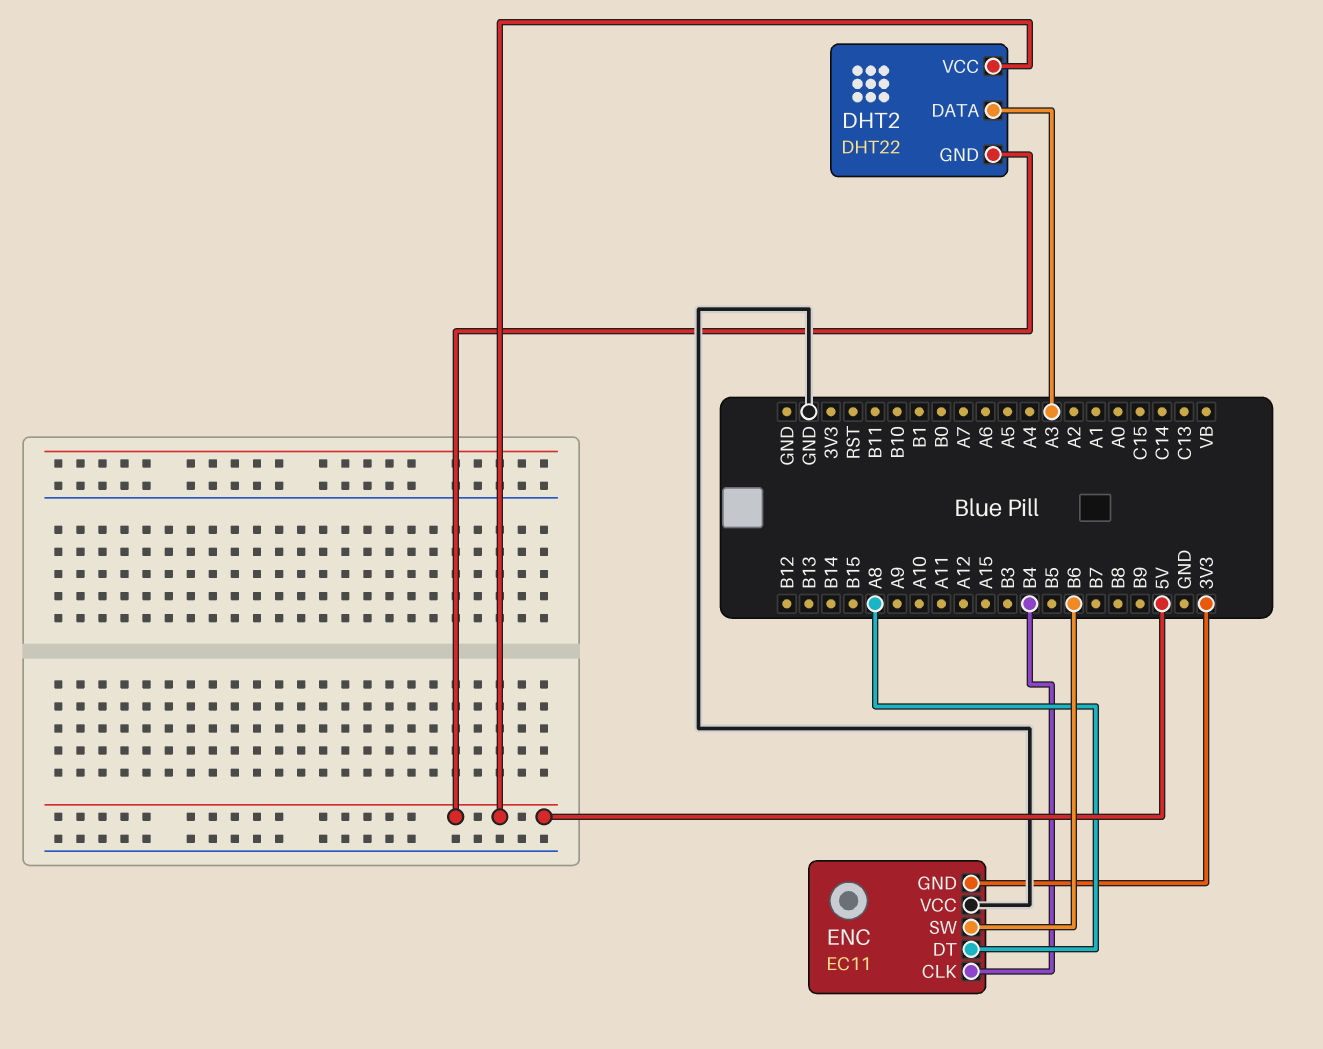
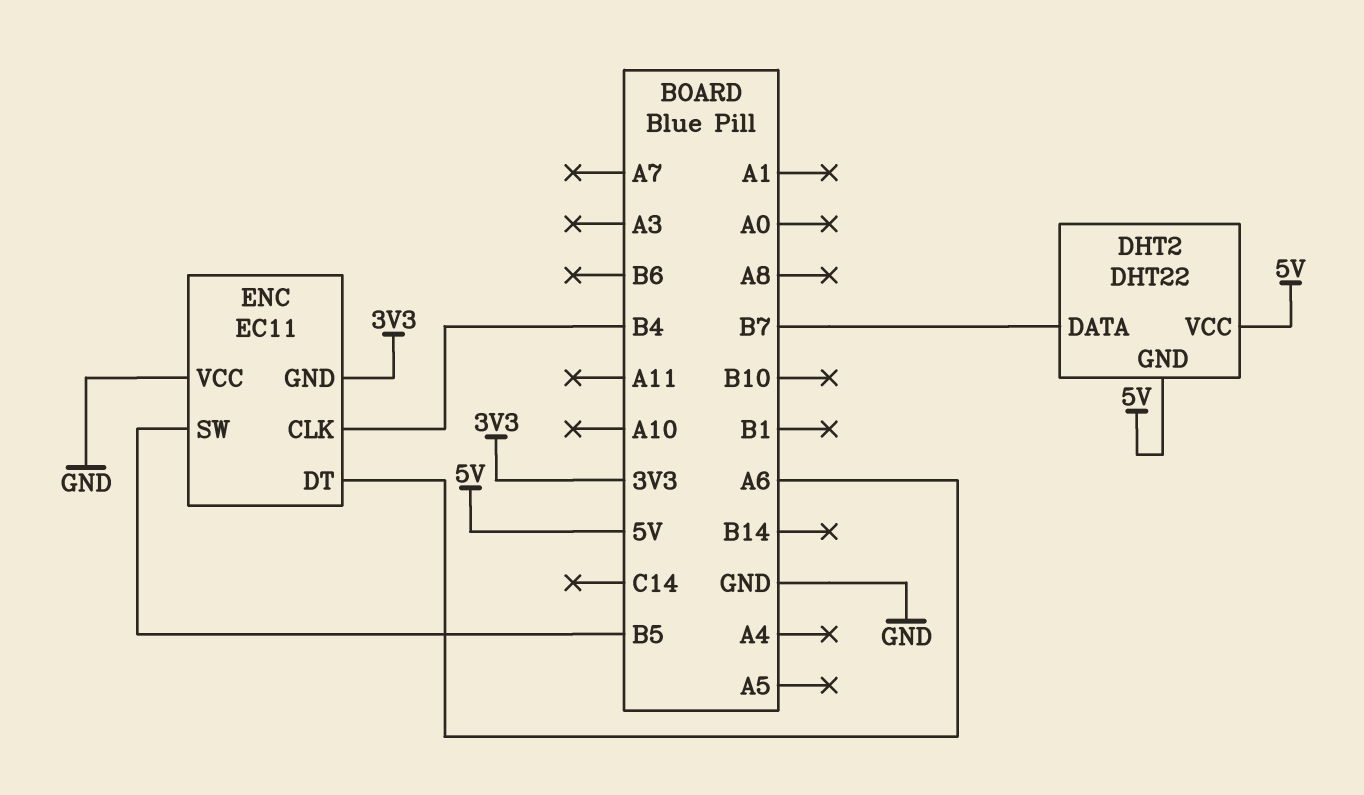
DHT2 pin DATA: A3 -> B7
ENC pin DT: A8 -> A6
ENC pin SW: B6 -> B5

